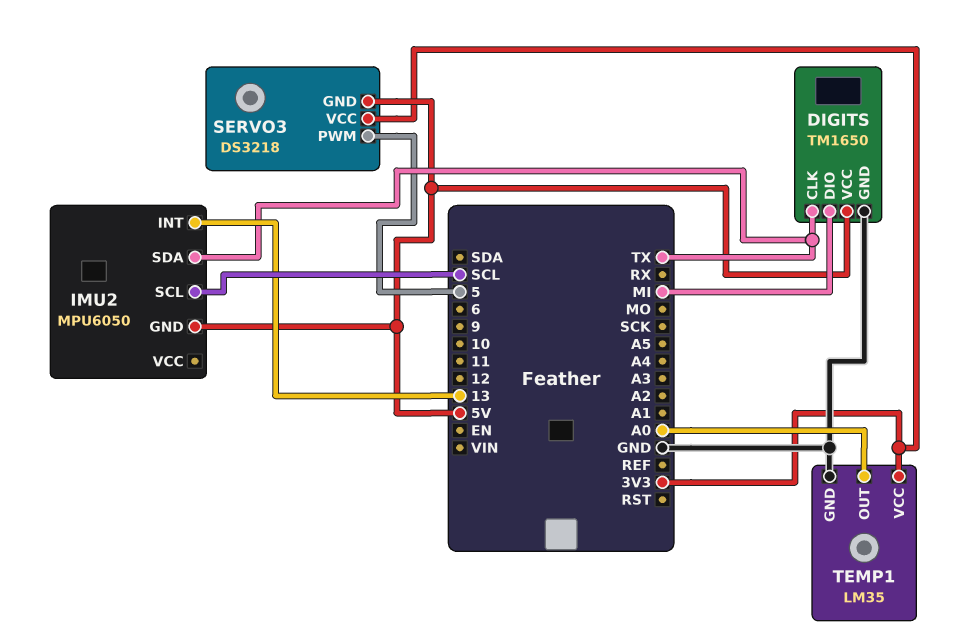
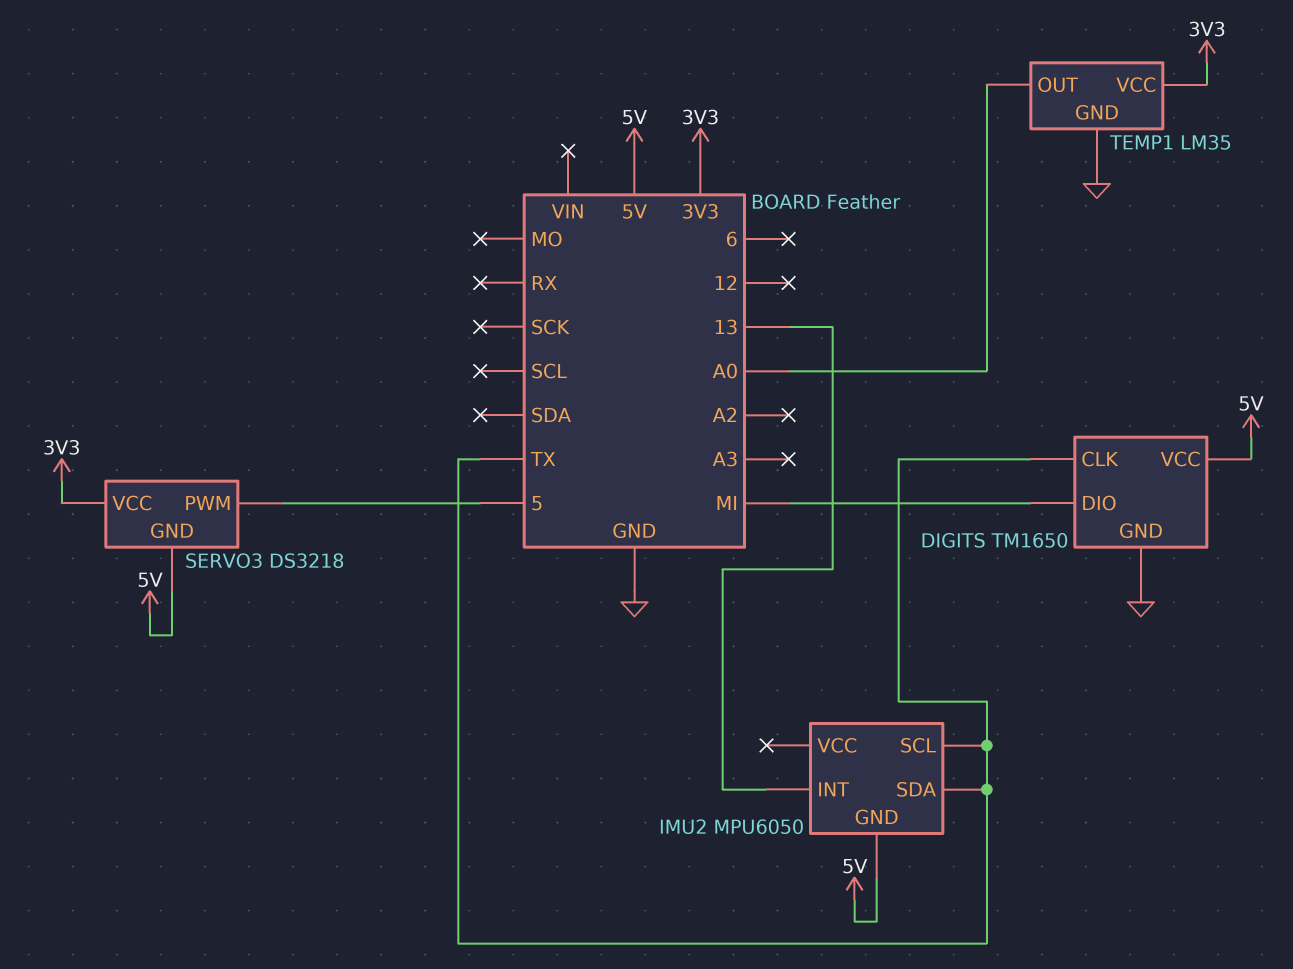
IMU2 pin SCL: SCL -> TX

